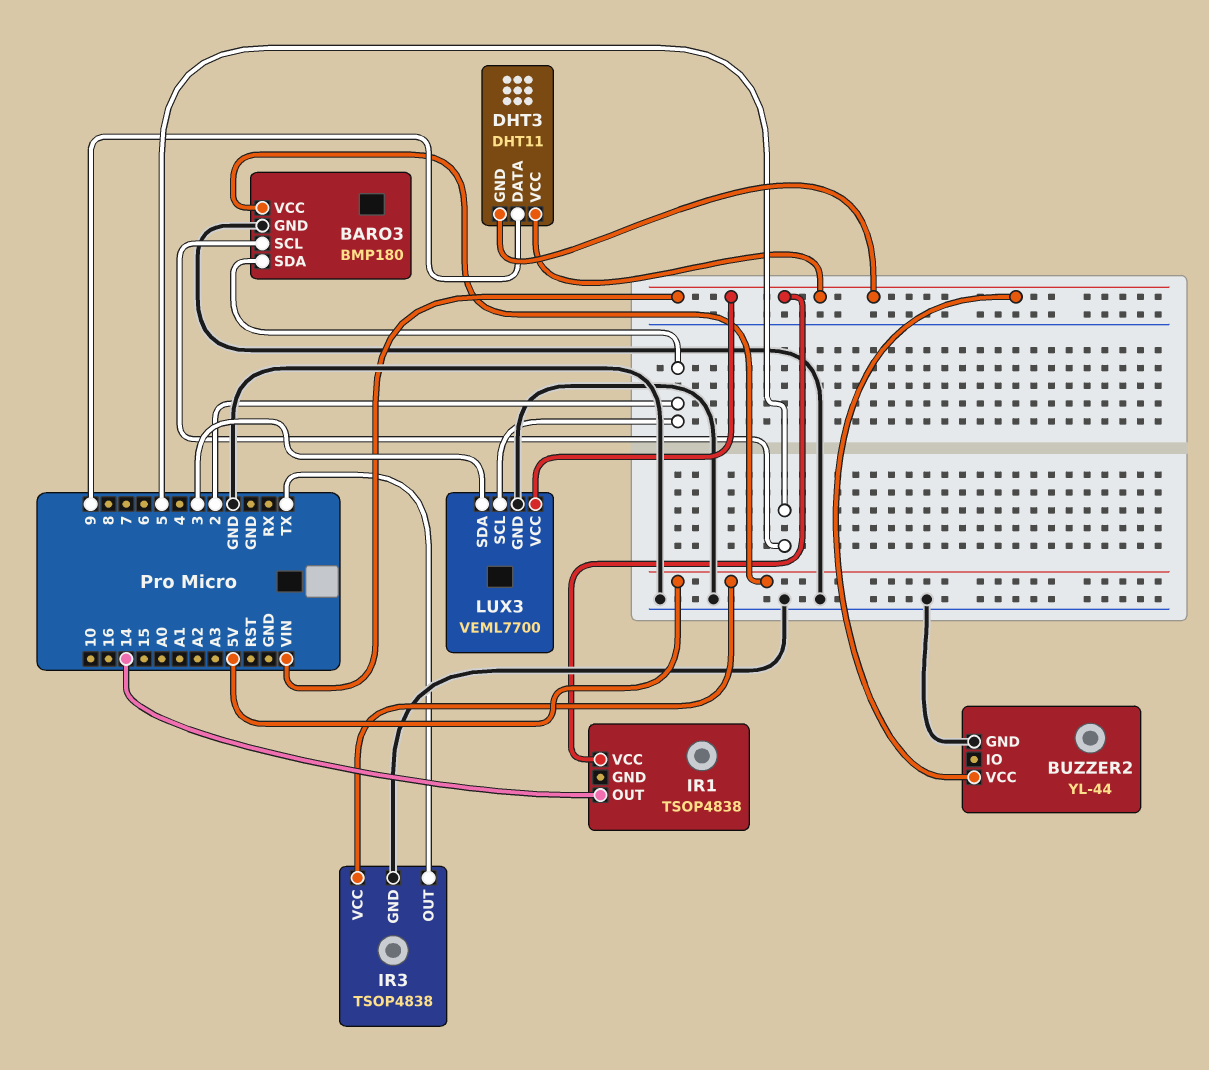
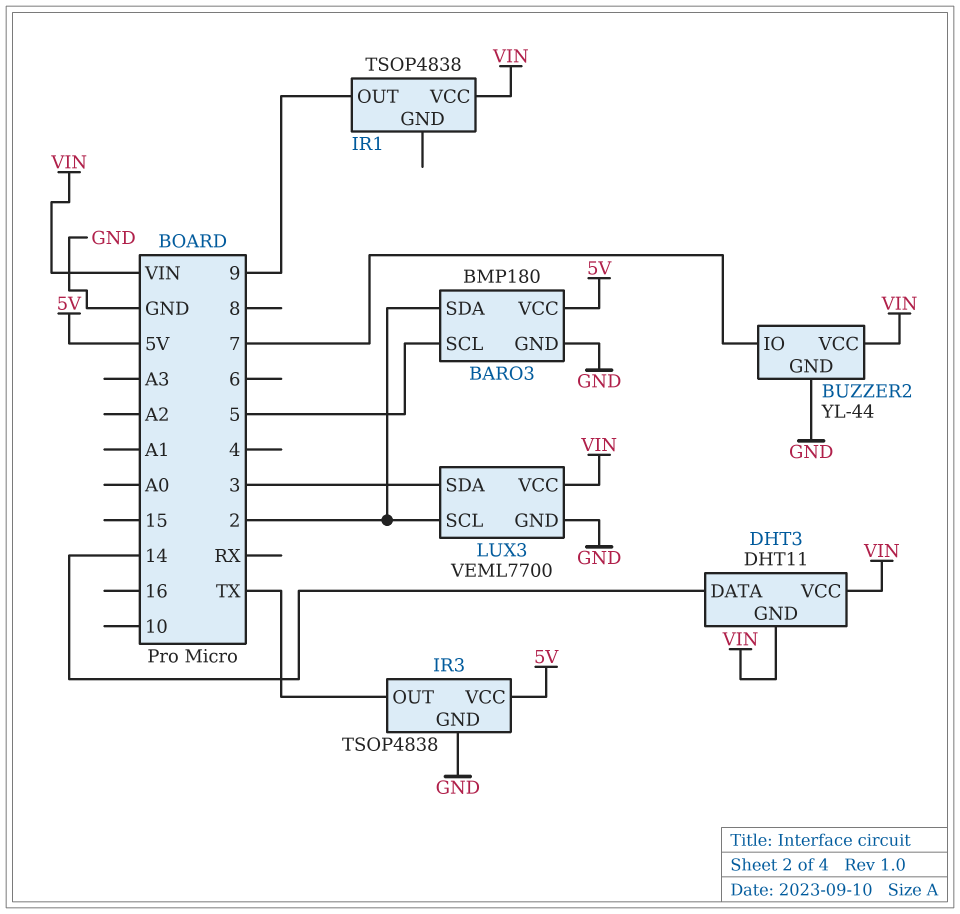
BUZZER2 pin IO: none -> 7
DHT3 pin DATA: 9 -> 14
IR1 pin OUT: 14 -> 9

